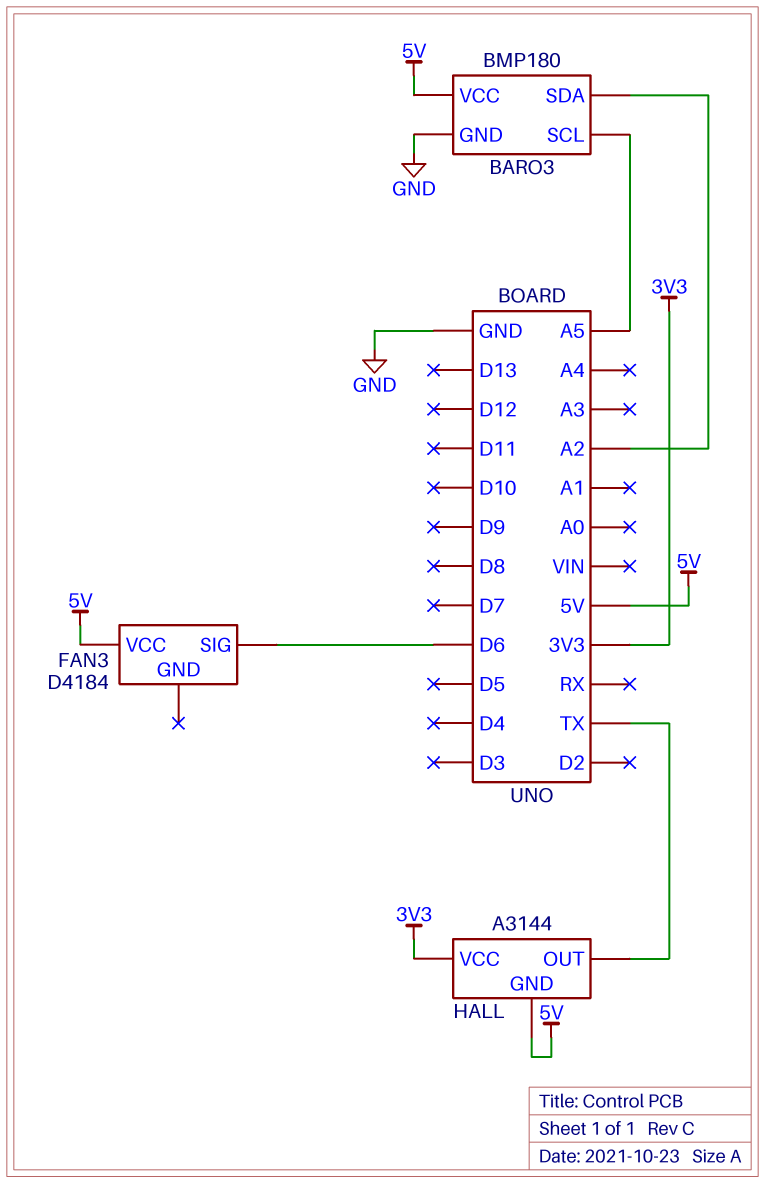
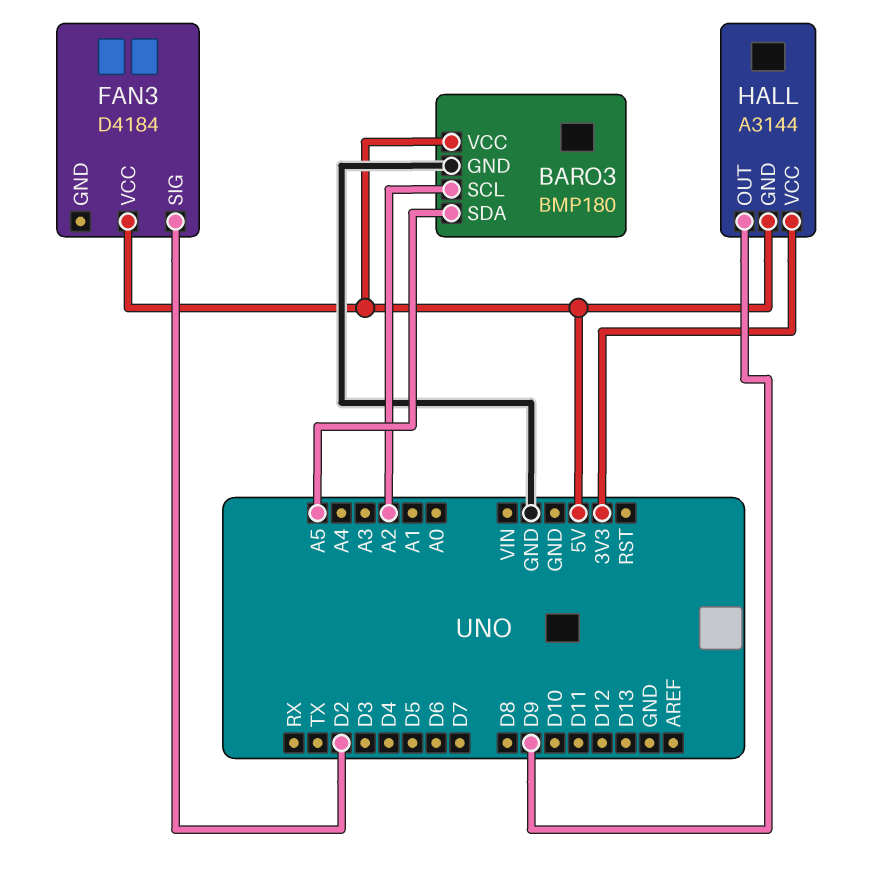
BARO3 pin SCL: A5 -> A2
BARO3 pin SDA: A2 -> A5
FAN3 pin SIG: D6 -> D2
HALL pin OUT: TX -> D9

